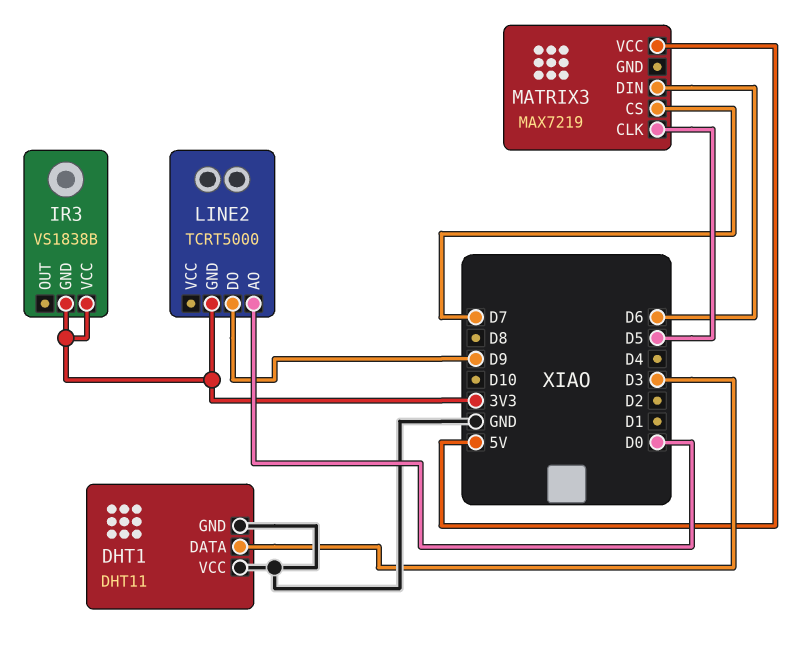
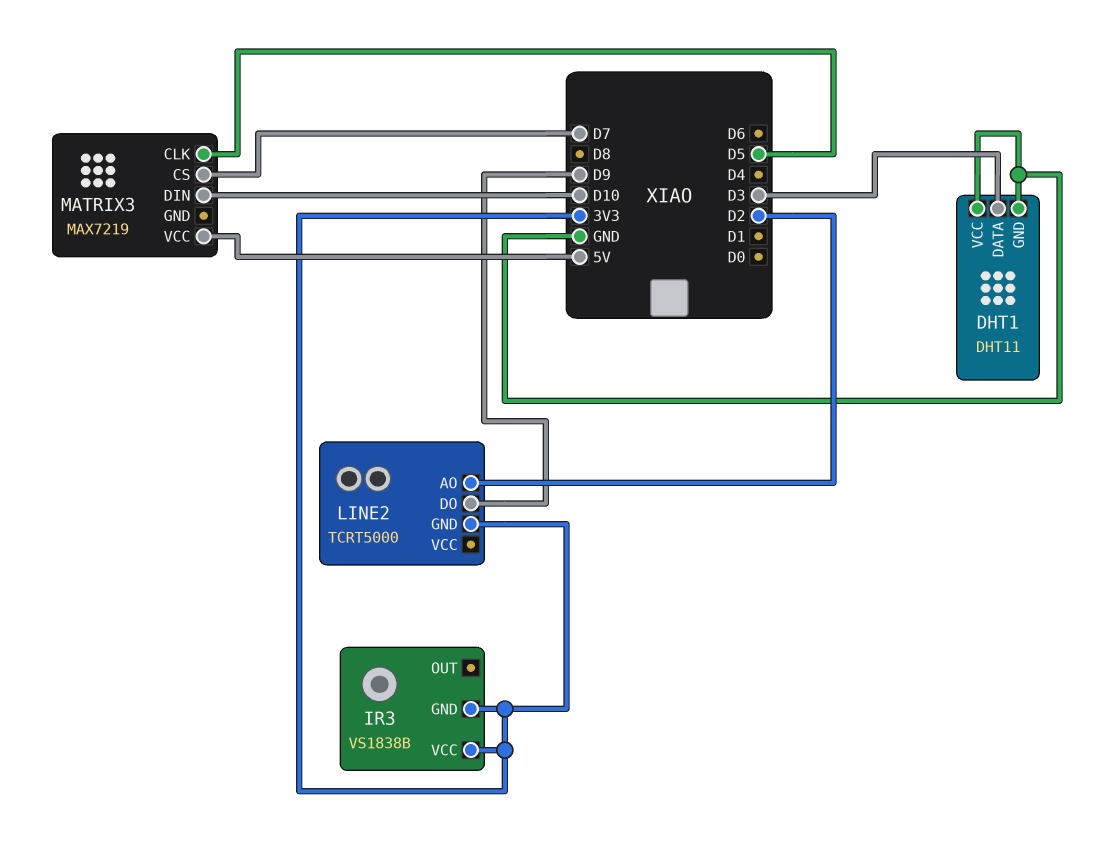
LINE2 pin AO: D0 -> D2
MATRIX3 pin DIN: D6 -> D10

